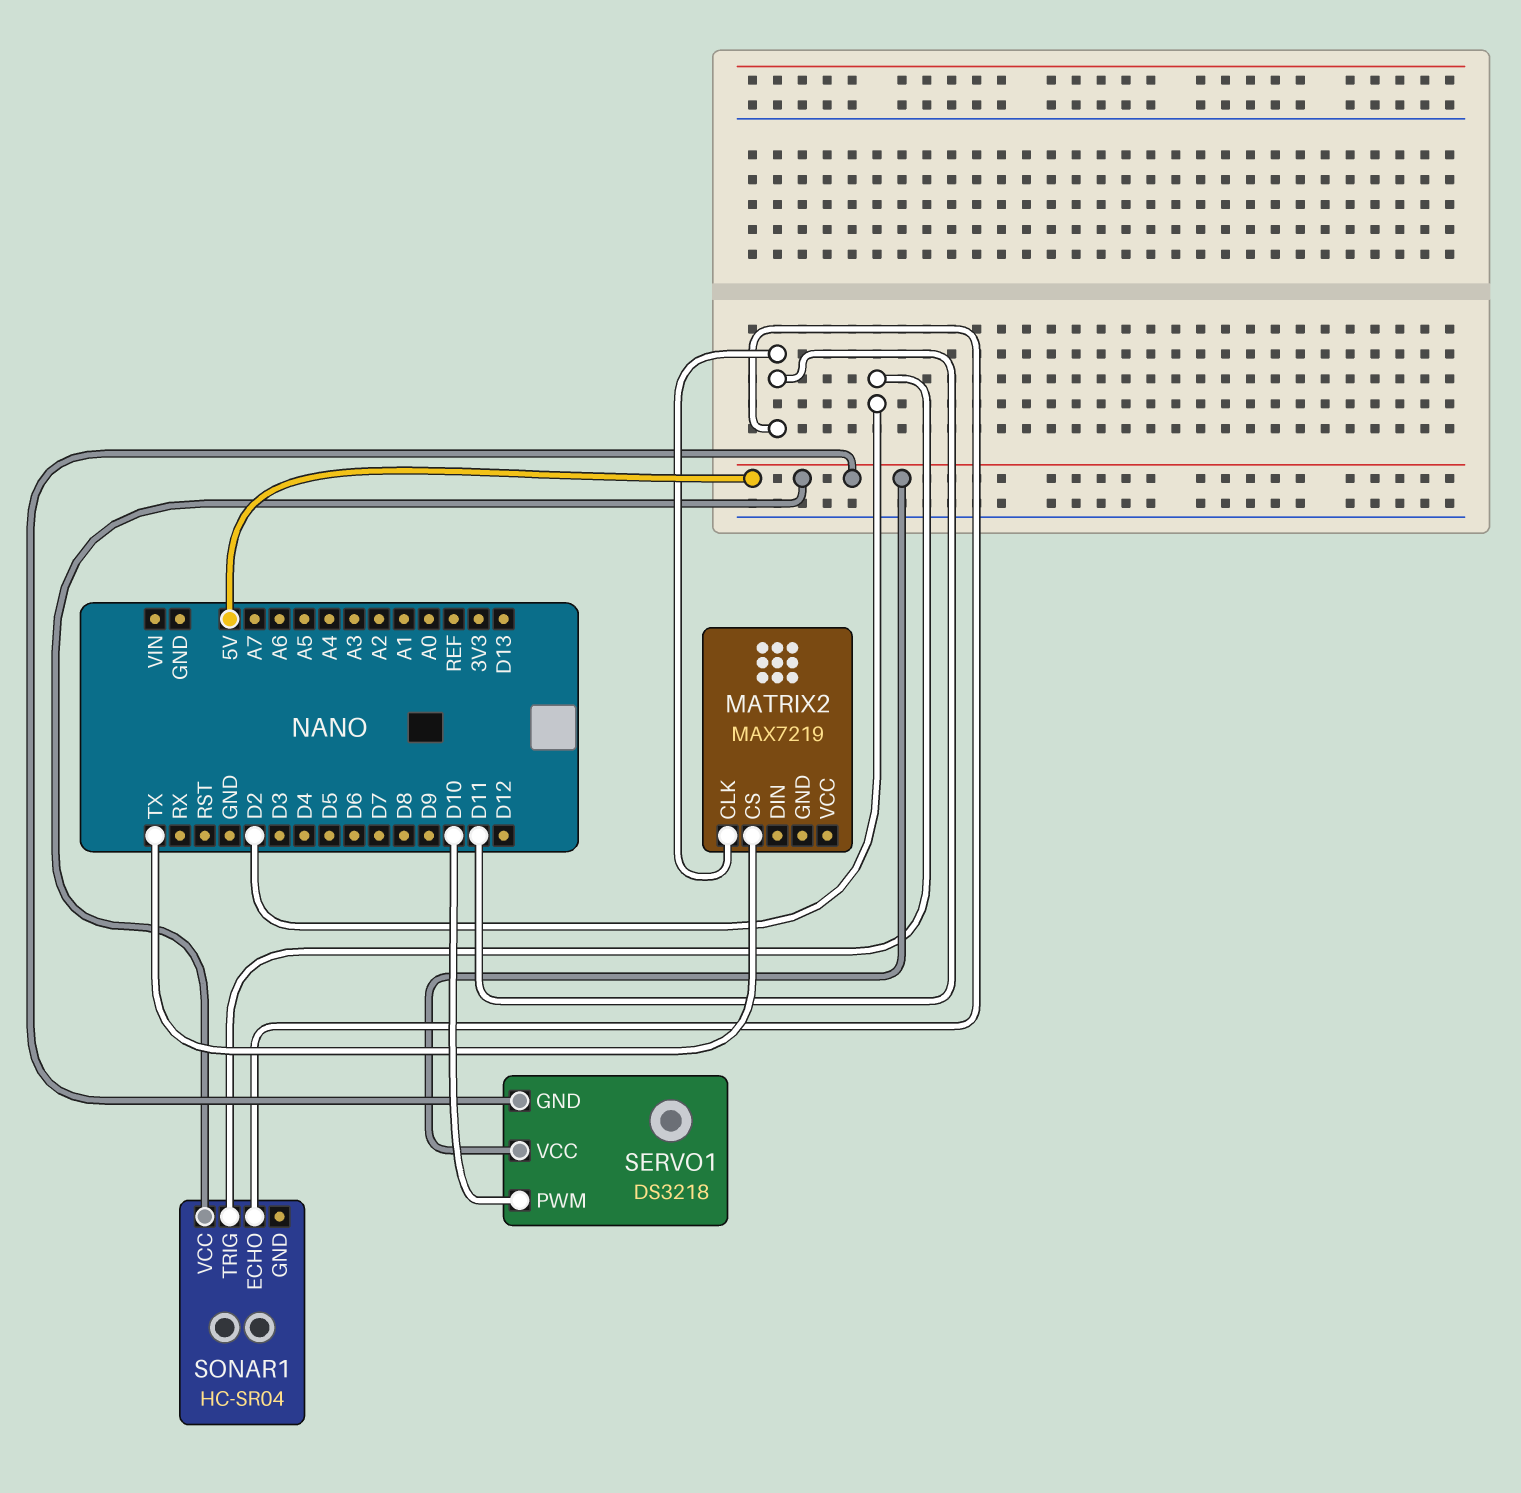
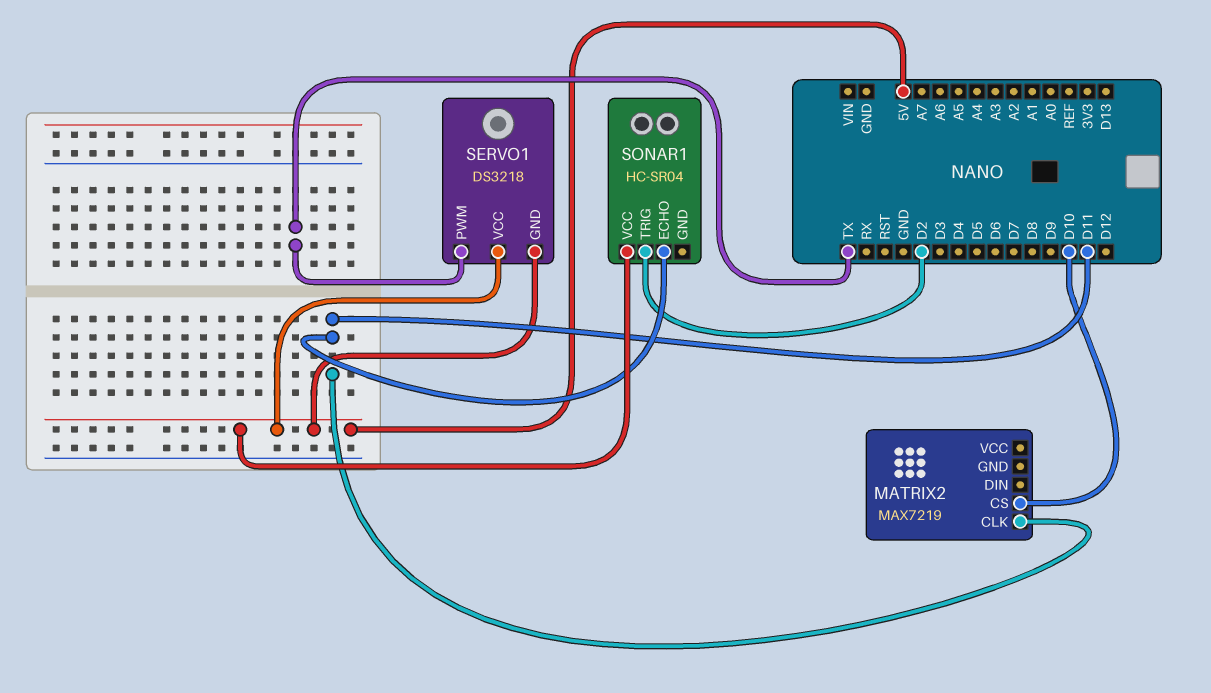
MATRIX2 pin CS: TX -> D10
SERVO1 pin PWM: D10 -> TX

